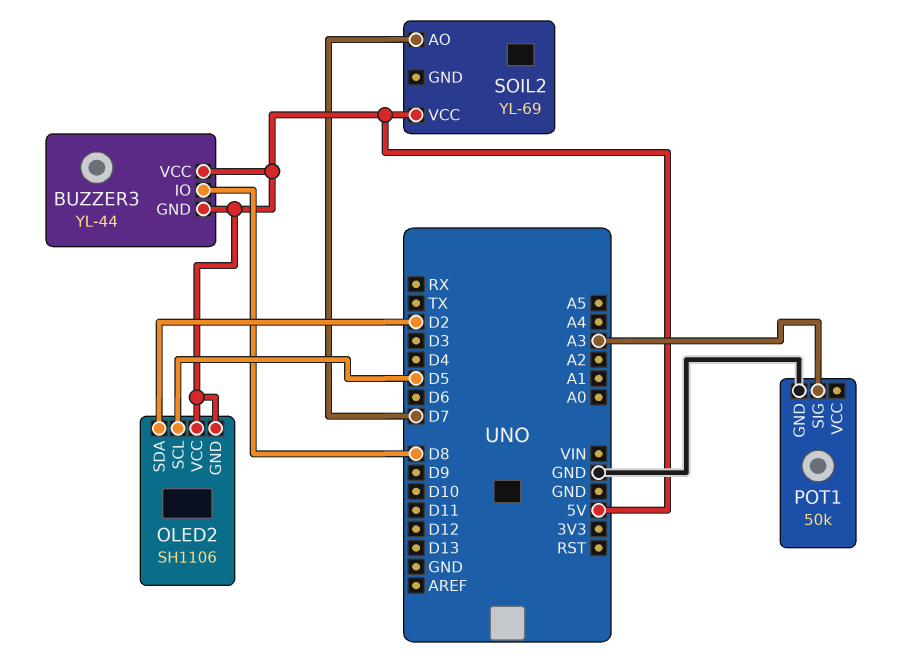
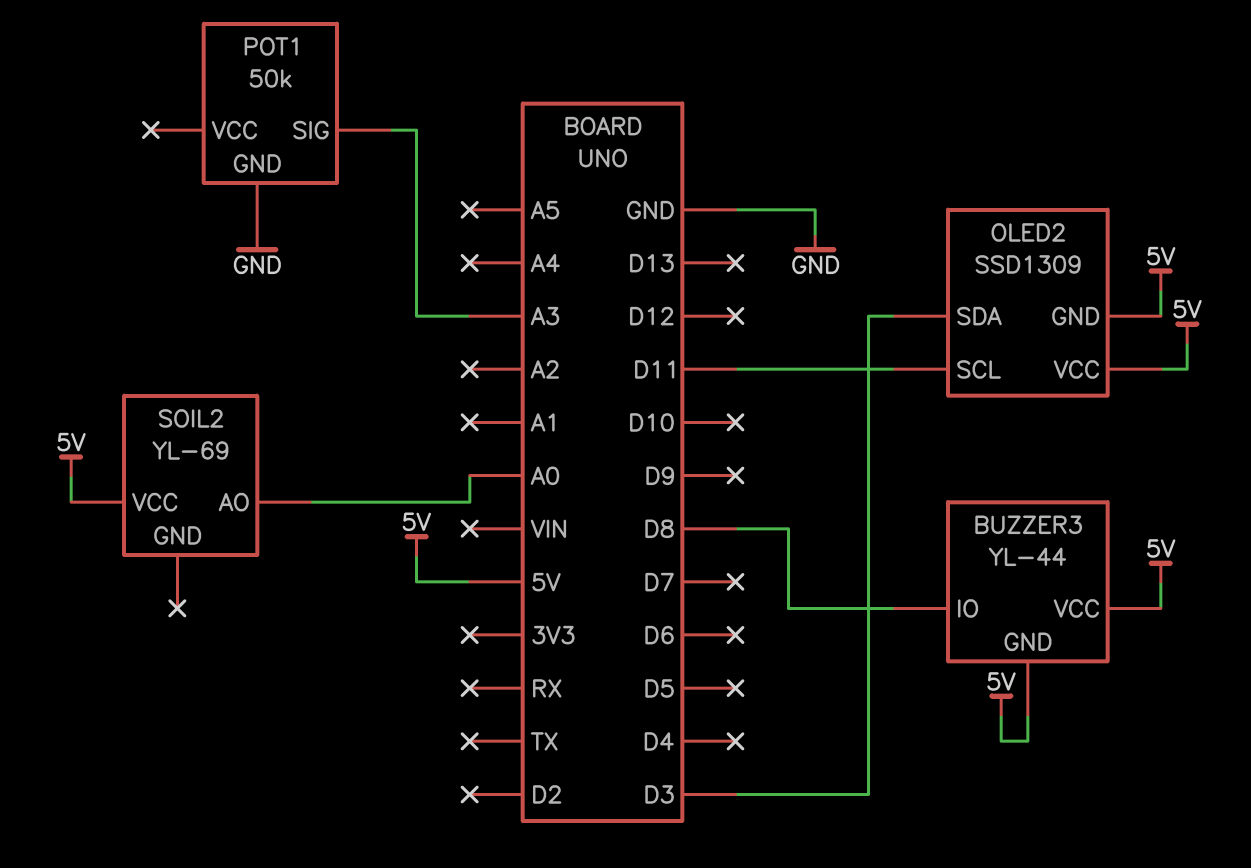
OLED2: SH1106 -> SSD1309
OLED2 pin SCL: D5 -> D11
OLED2 pin SDA: D2 -> D3
SOIL2 pin AO: D7 -> A0

